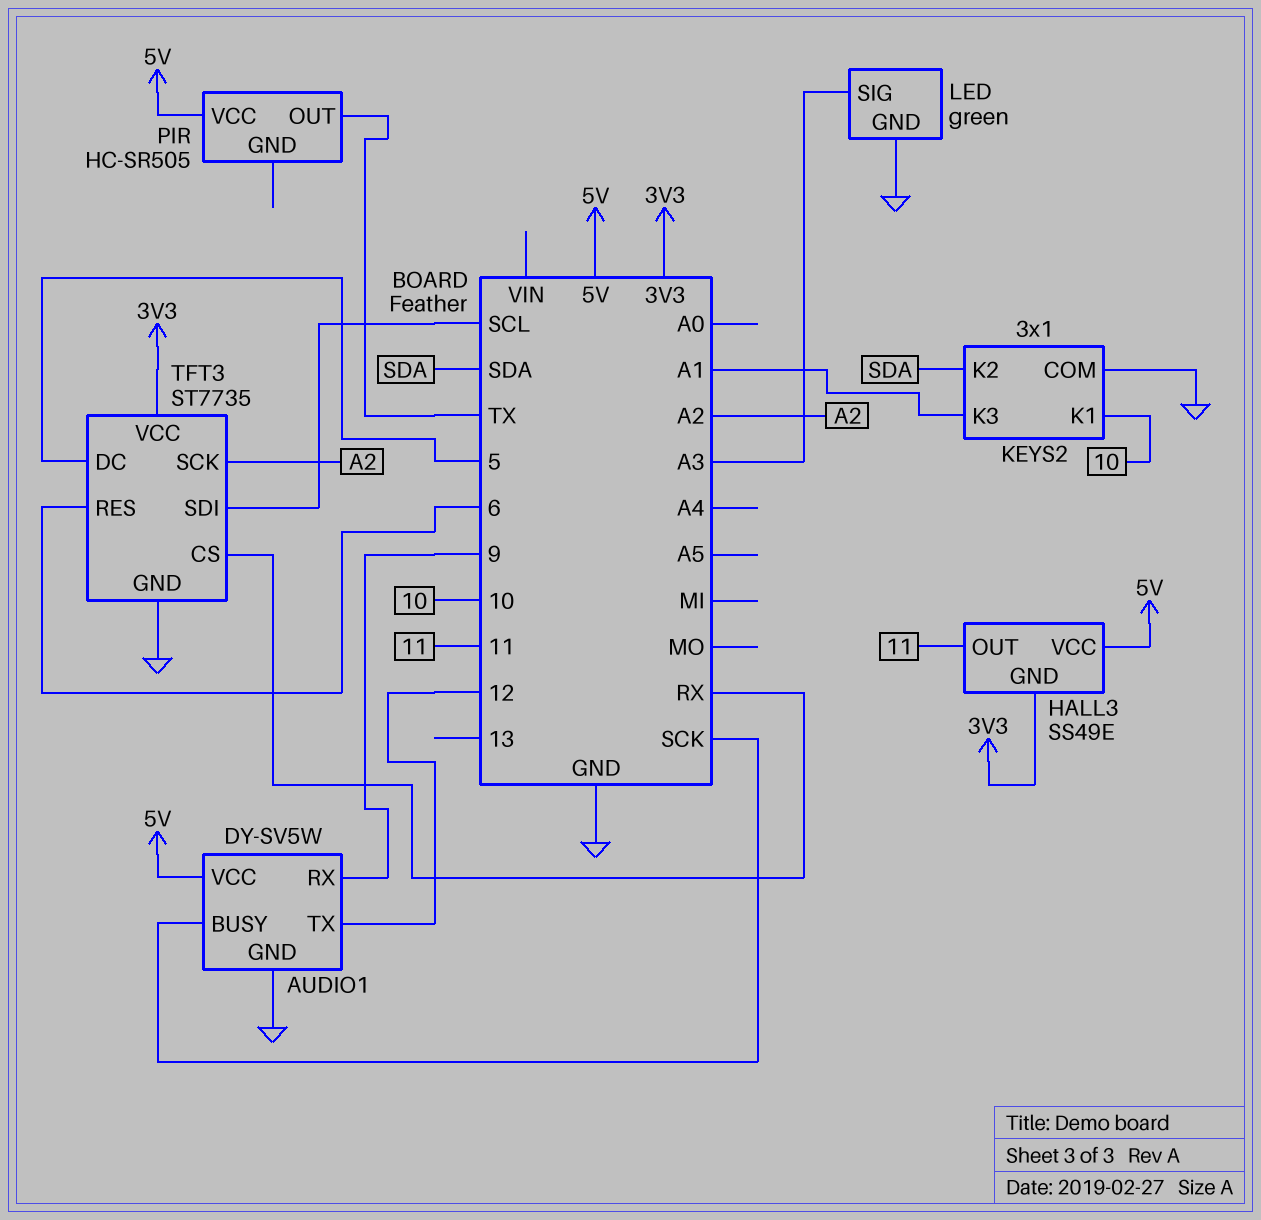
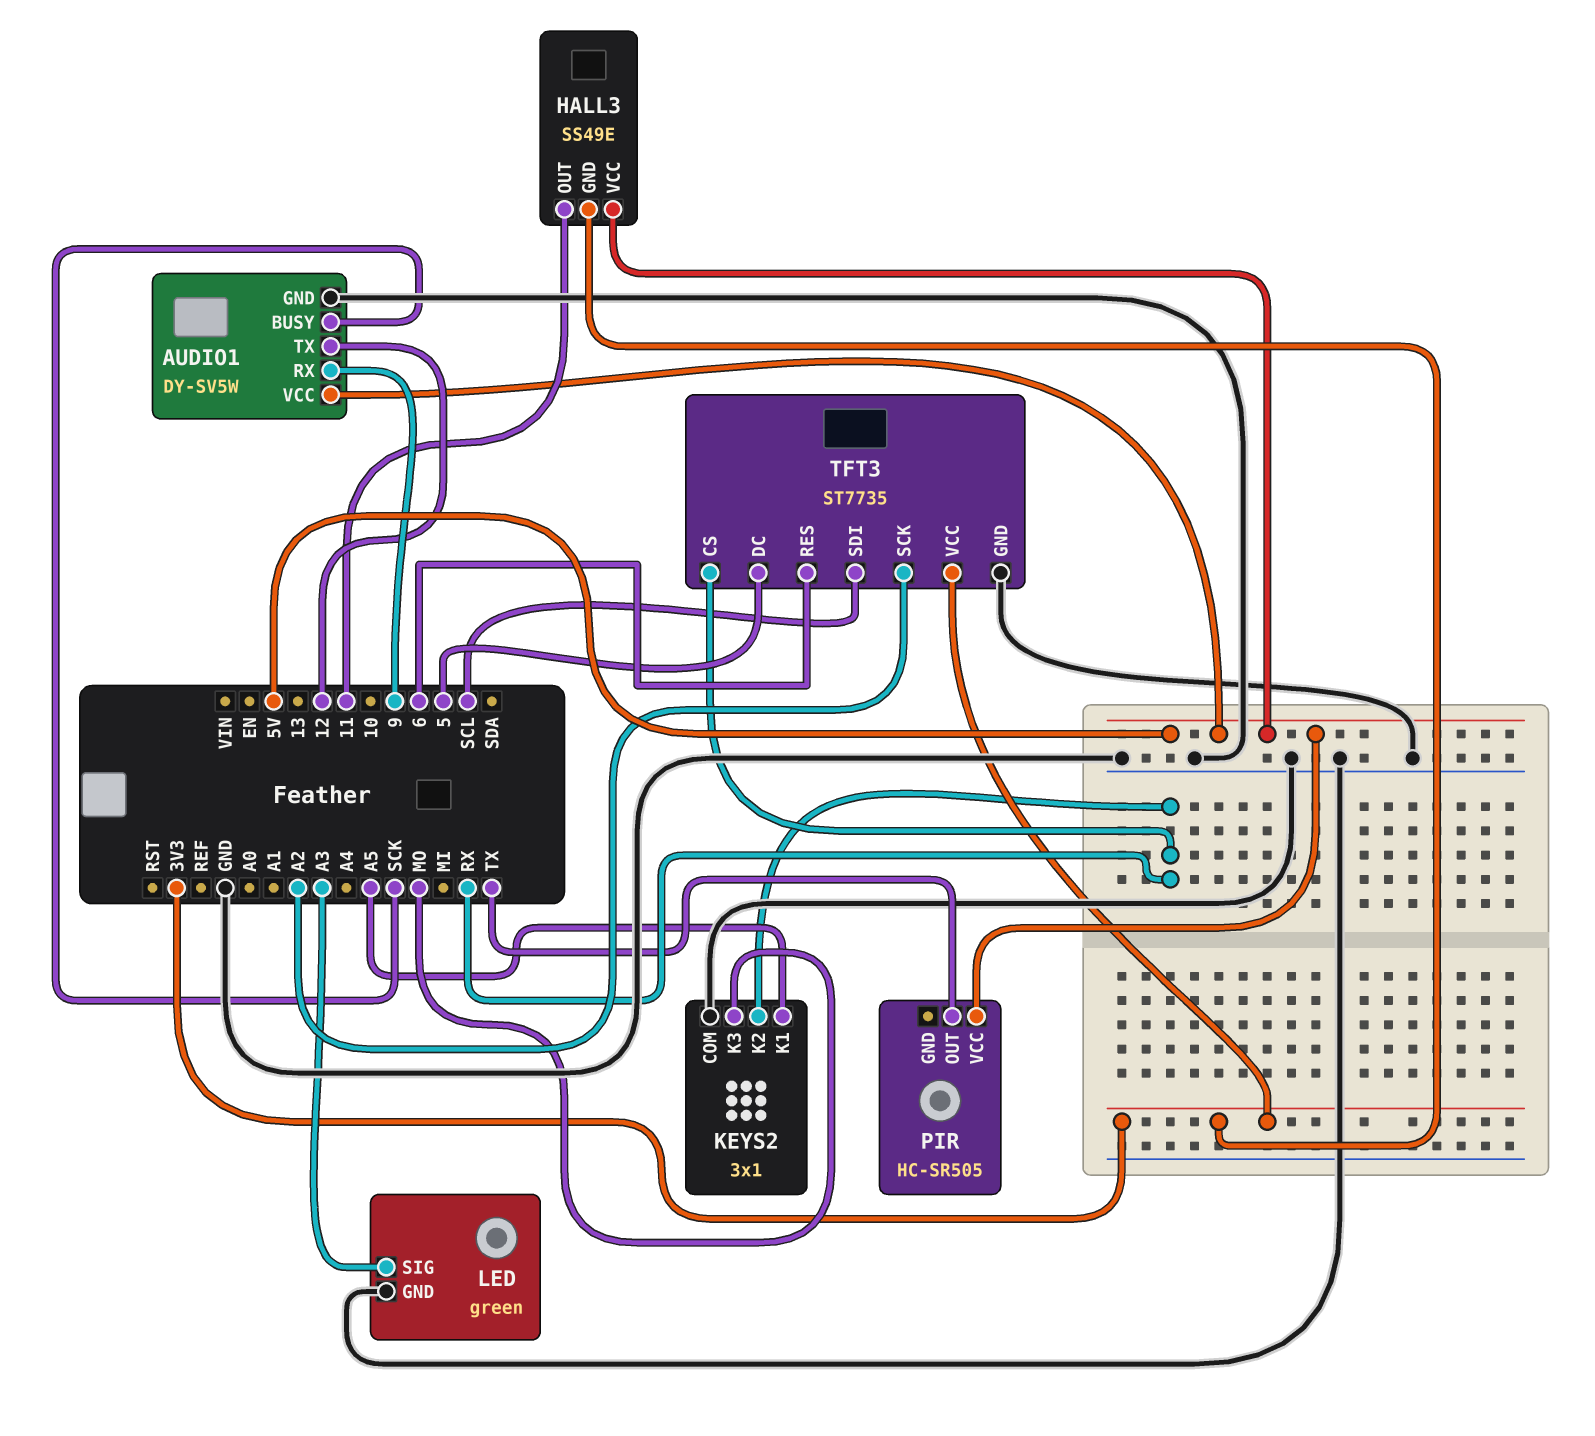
KEYS2 pin K1: 10 -> A5
KEYS2 pin K2: SDA -> RX
KEYS2 pin K3: A1 -> MO

